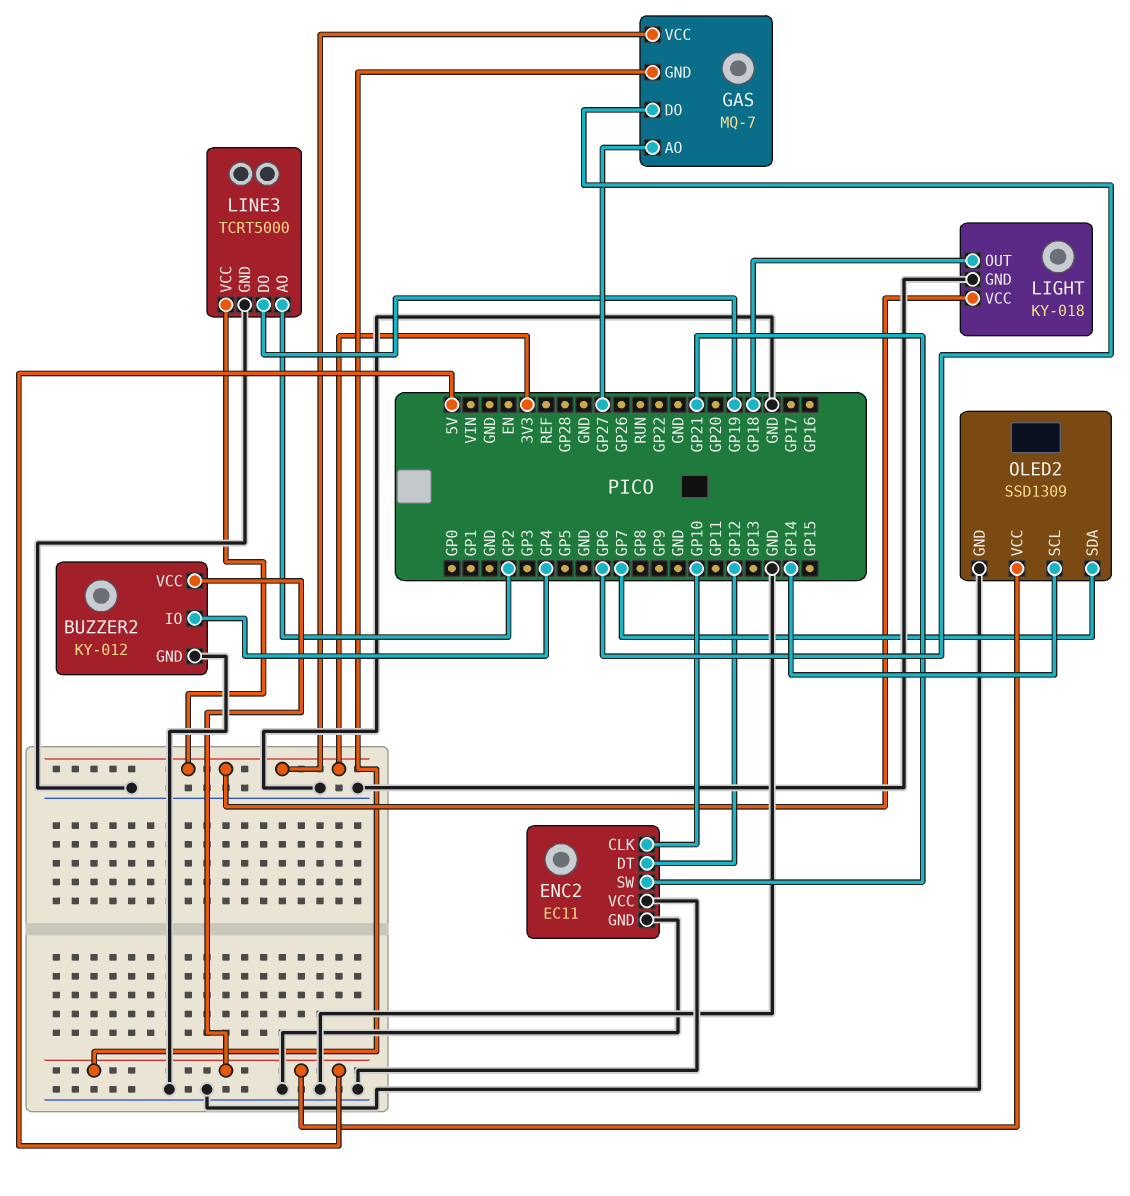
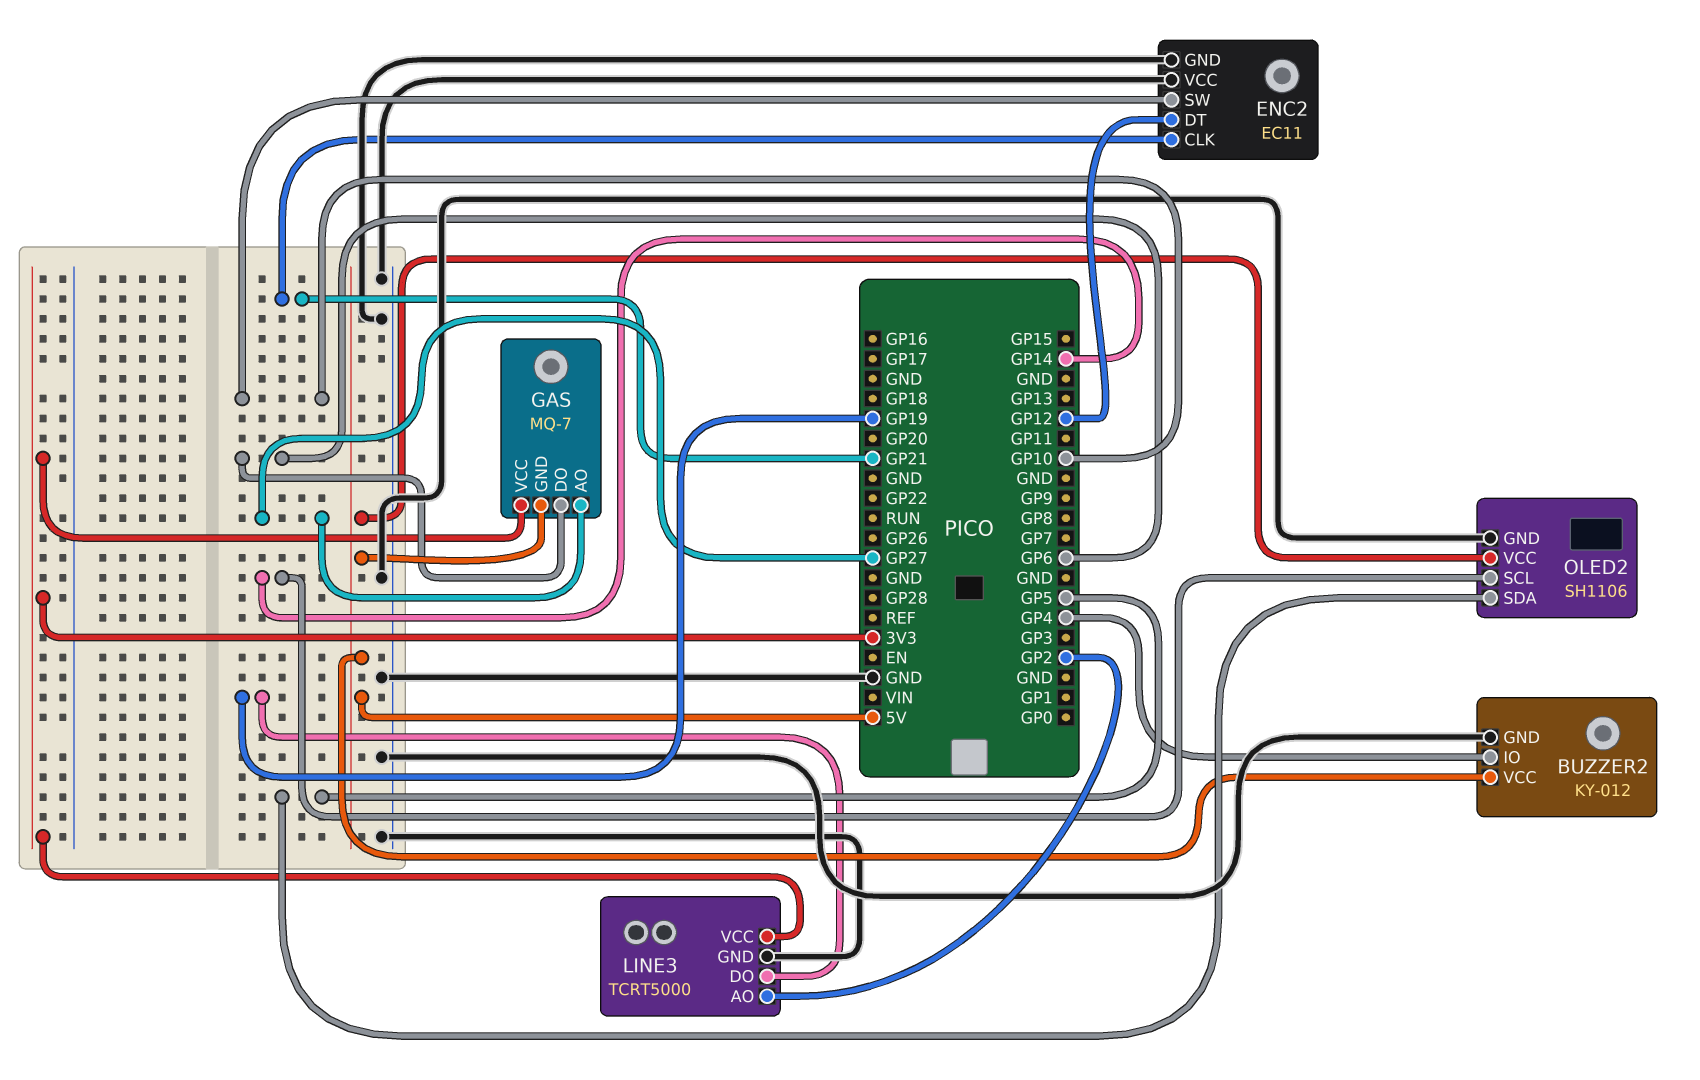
ENC2 pin CLK: GP10 -> GP21
ENC2 pin SW: GP21 -> GP10
LIGHT: KY-018 -> none
LIGHT pin GND: GND -> none
LIGHT pin OUT: GP18 -> none
LIGHT pin VCC: 3V3 -> none
OLED2: SSD1309 -> SH1106
OLED2 pin SDA: GP7 -> GP5

